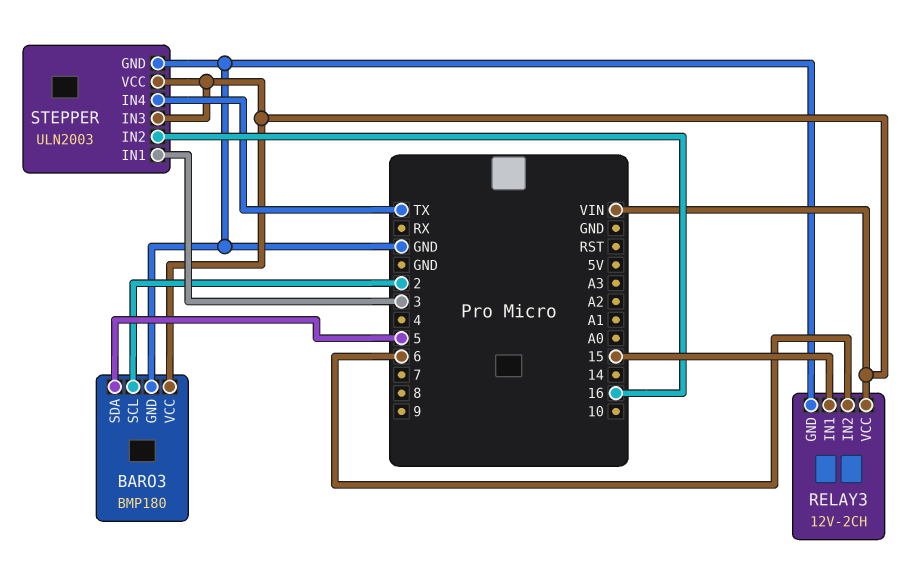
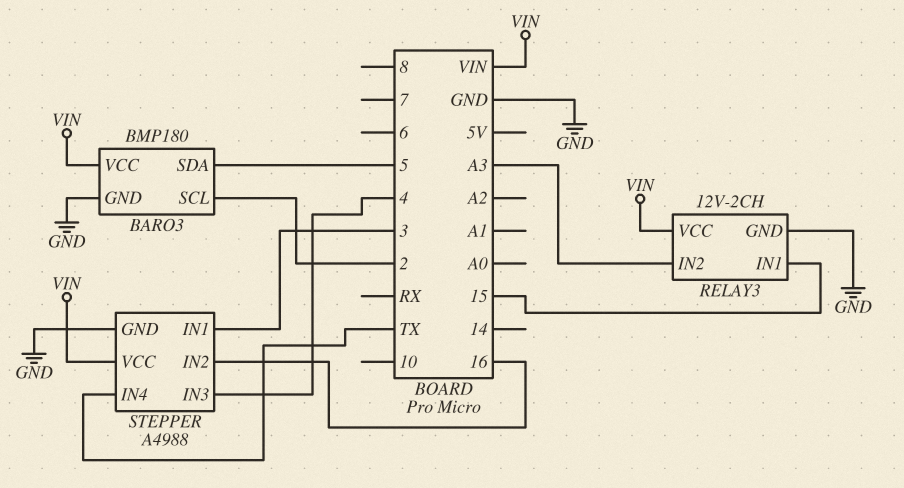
RELAY3 pin IN2: 6 -> A3
STEPPER: ULN2003 -> A4988
STEPPER pin IN3: VIN -> 4

